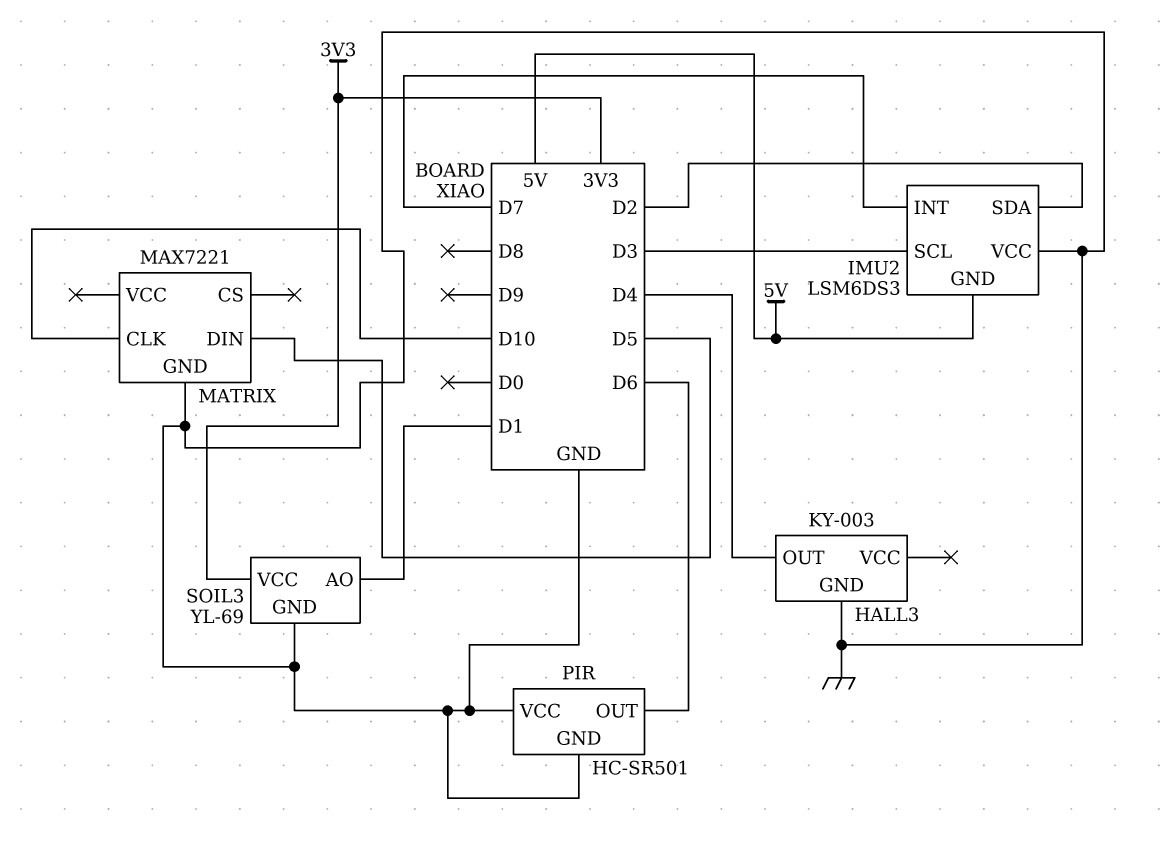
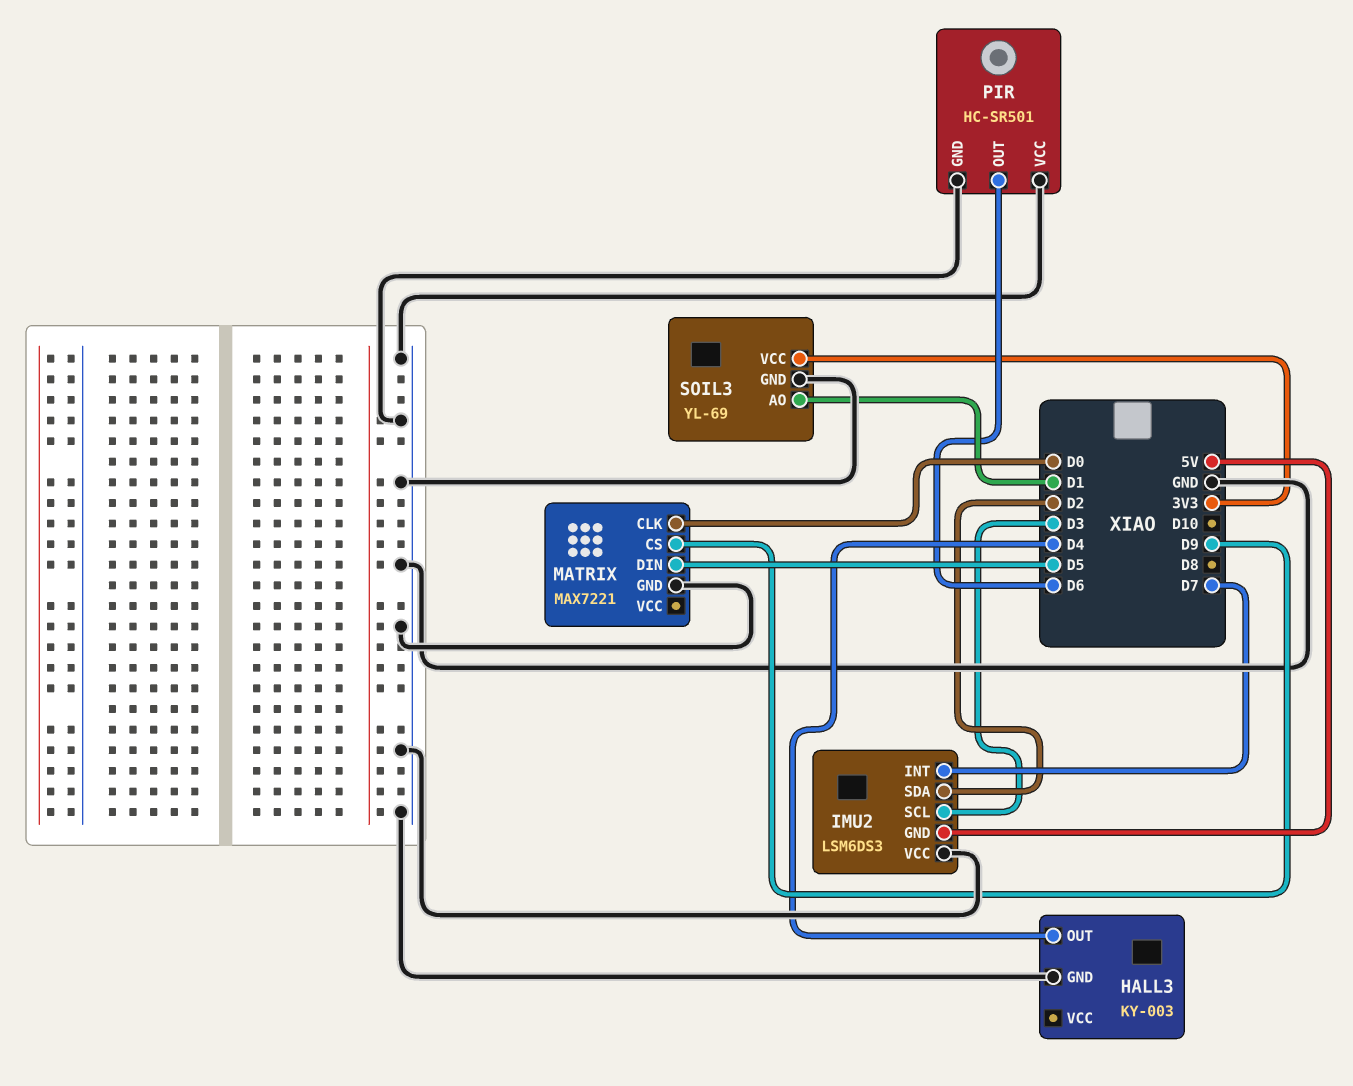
MATRIX pin CLK: D10 -> D0
MATRIX pin CS: none -> D9

